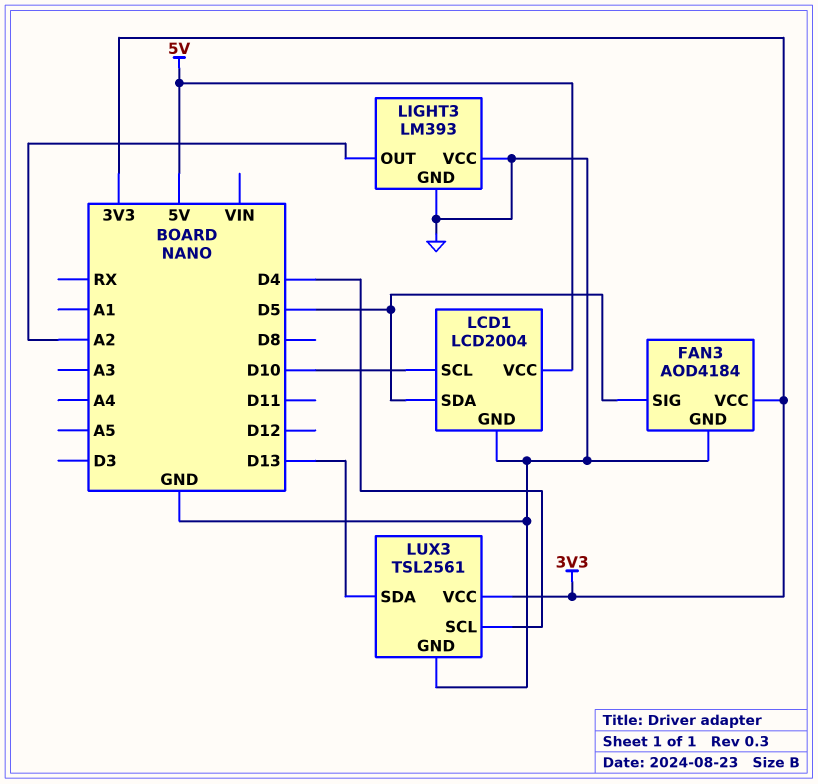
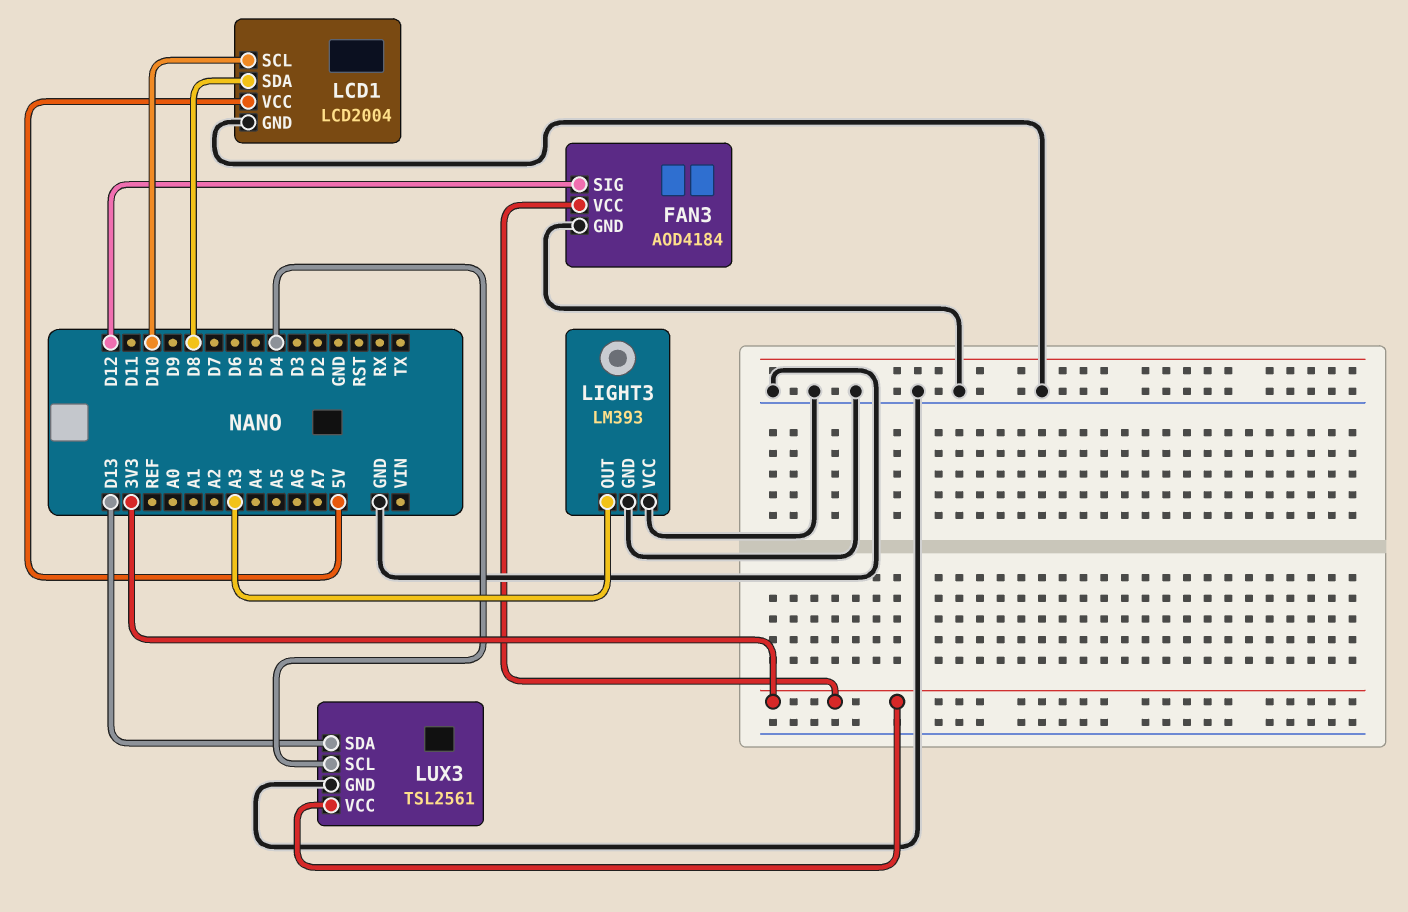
FAN3 pin SIG: D5 -> D12
LCD1 pin SDA: D5 -> D8
LIGHT3 pin OUT: A2 -> A3

